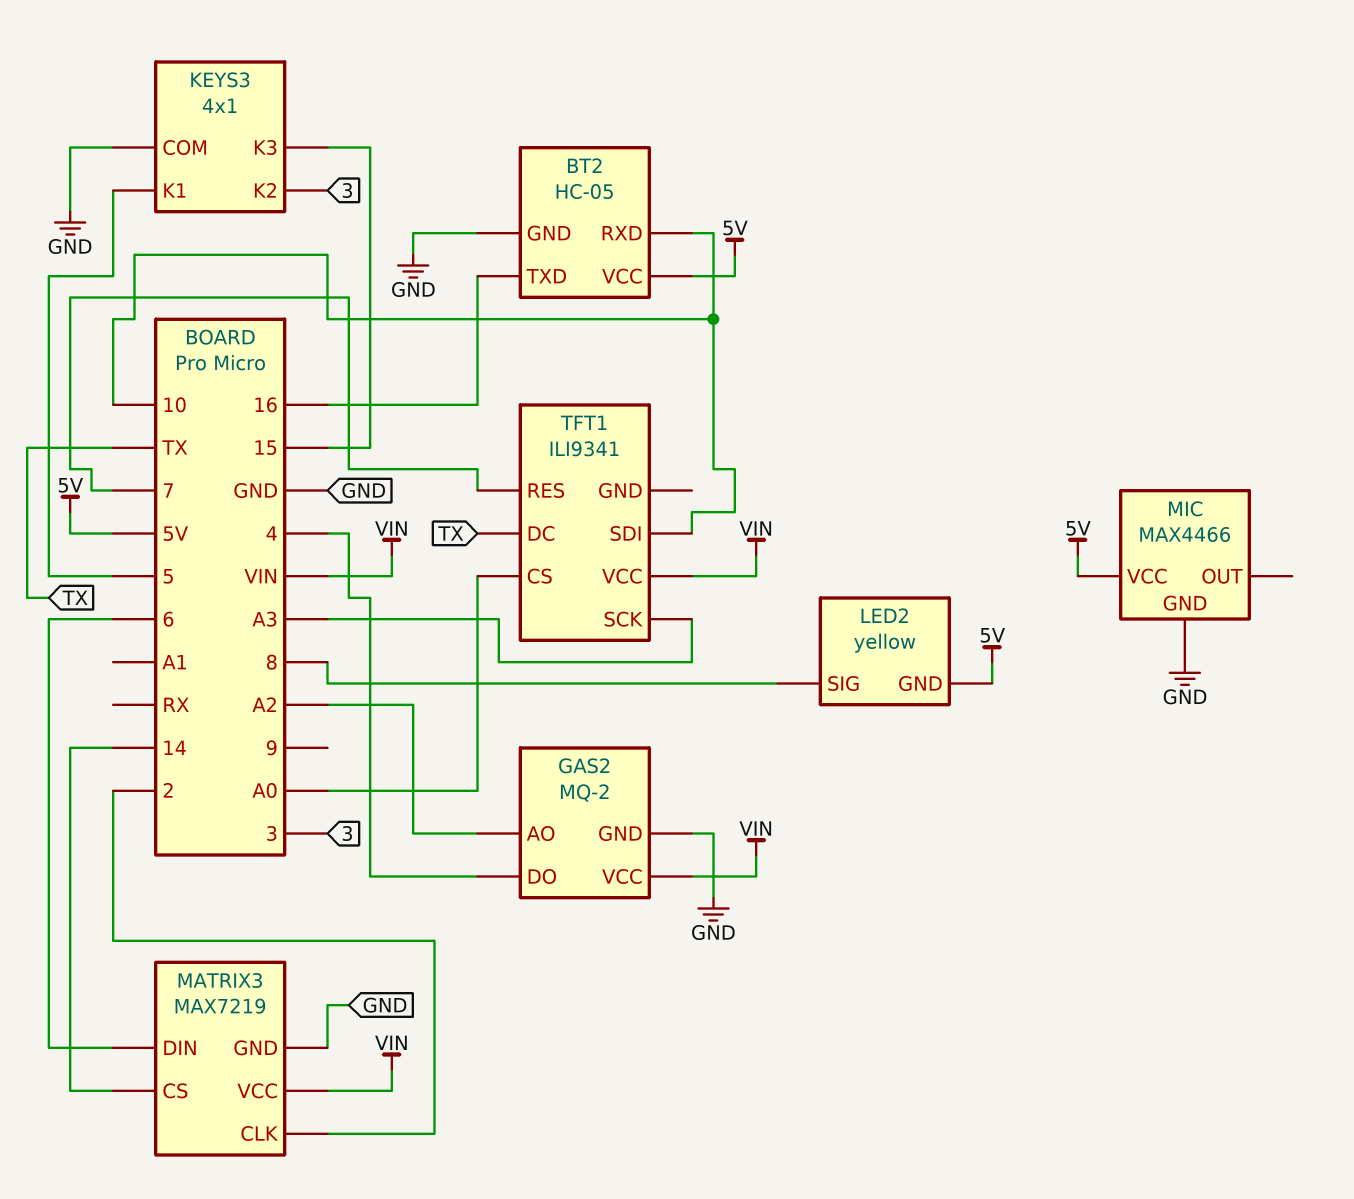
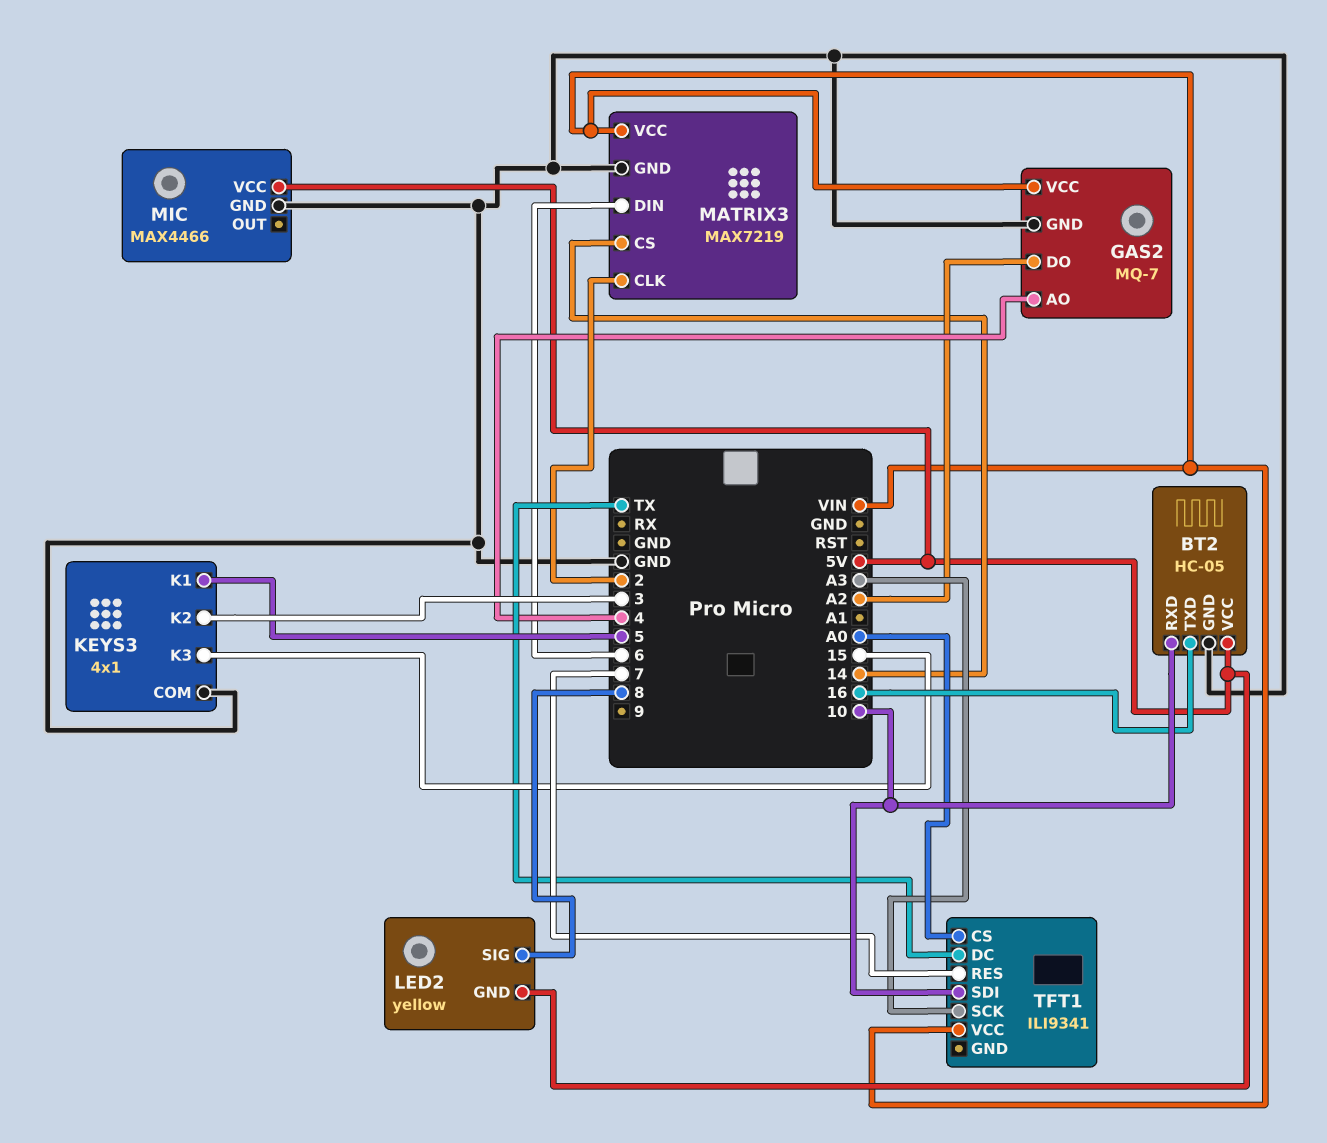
GAS2: MQ-2 -> MQ-7
GAS2 pin AO: A2 -> 4
GAS2 pin DO: 4 -> A2

